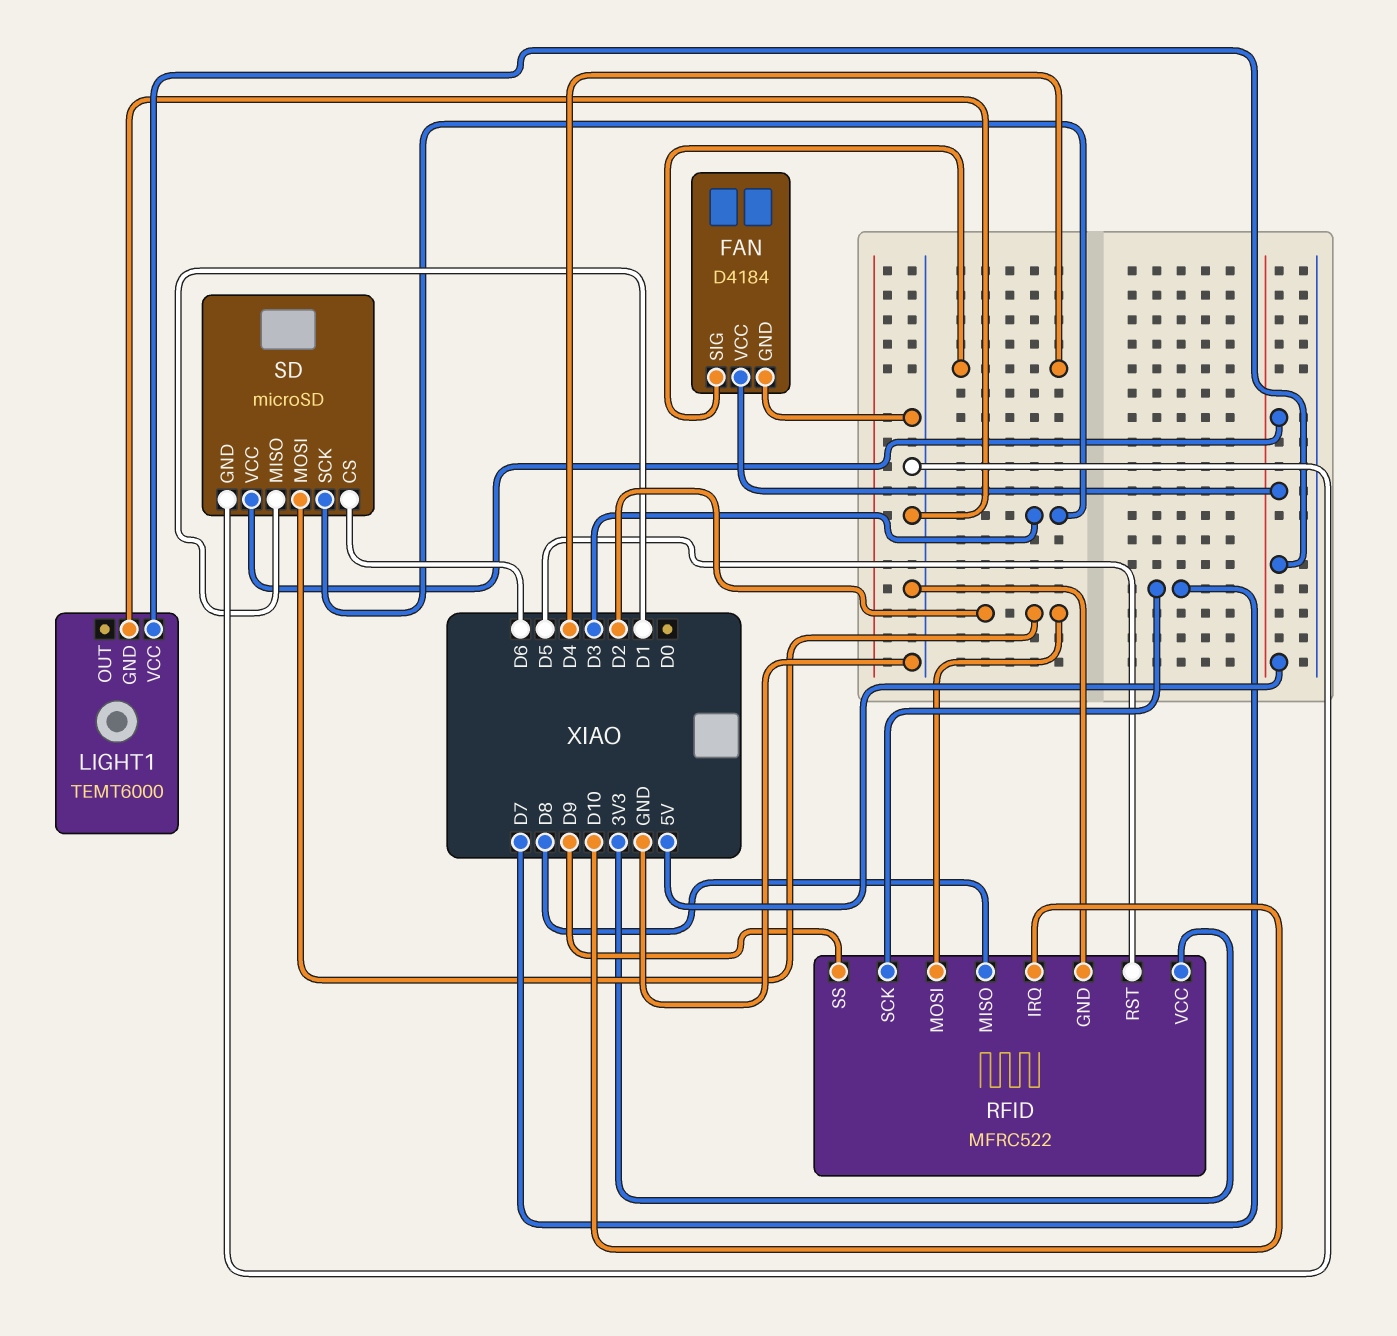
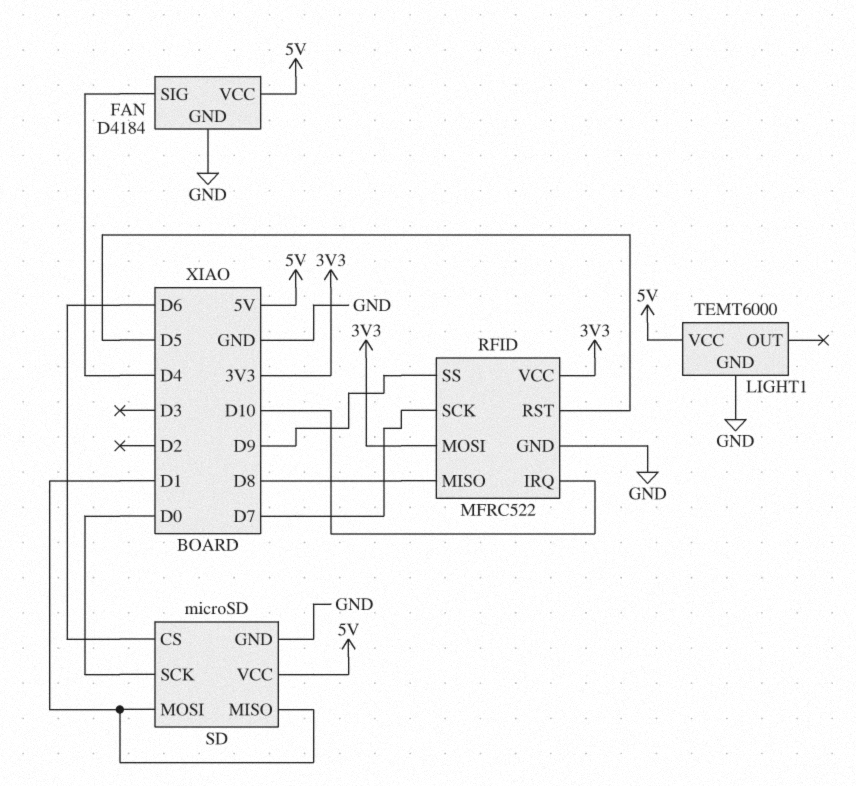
RFID pin MOSI: D2 -> 3V3
SD pin MOSI: D2 -> D1
SD pin SCK: D3 -> D0

